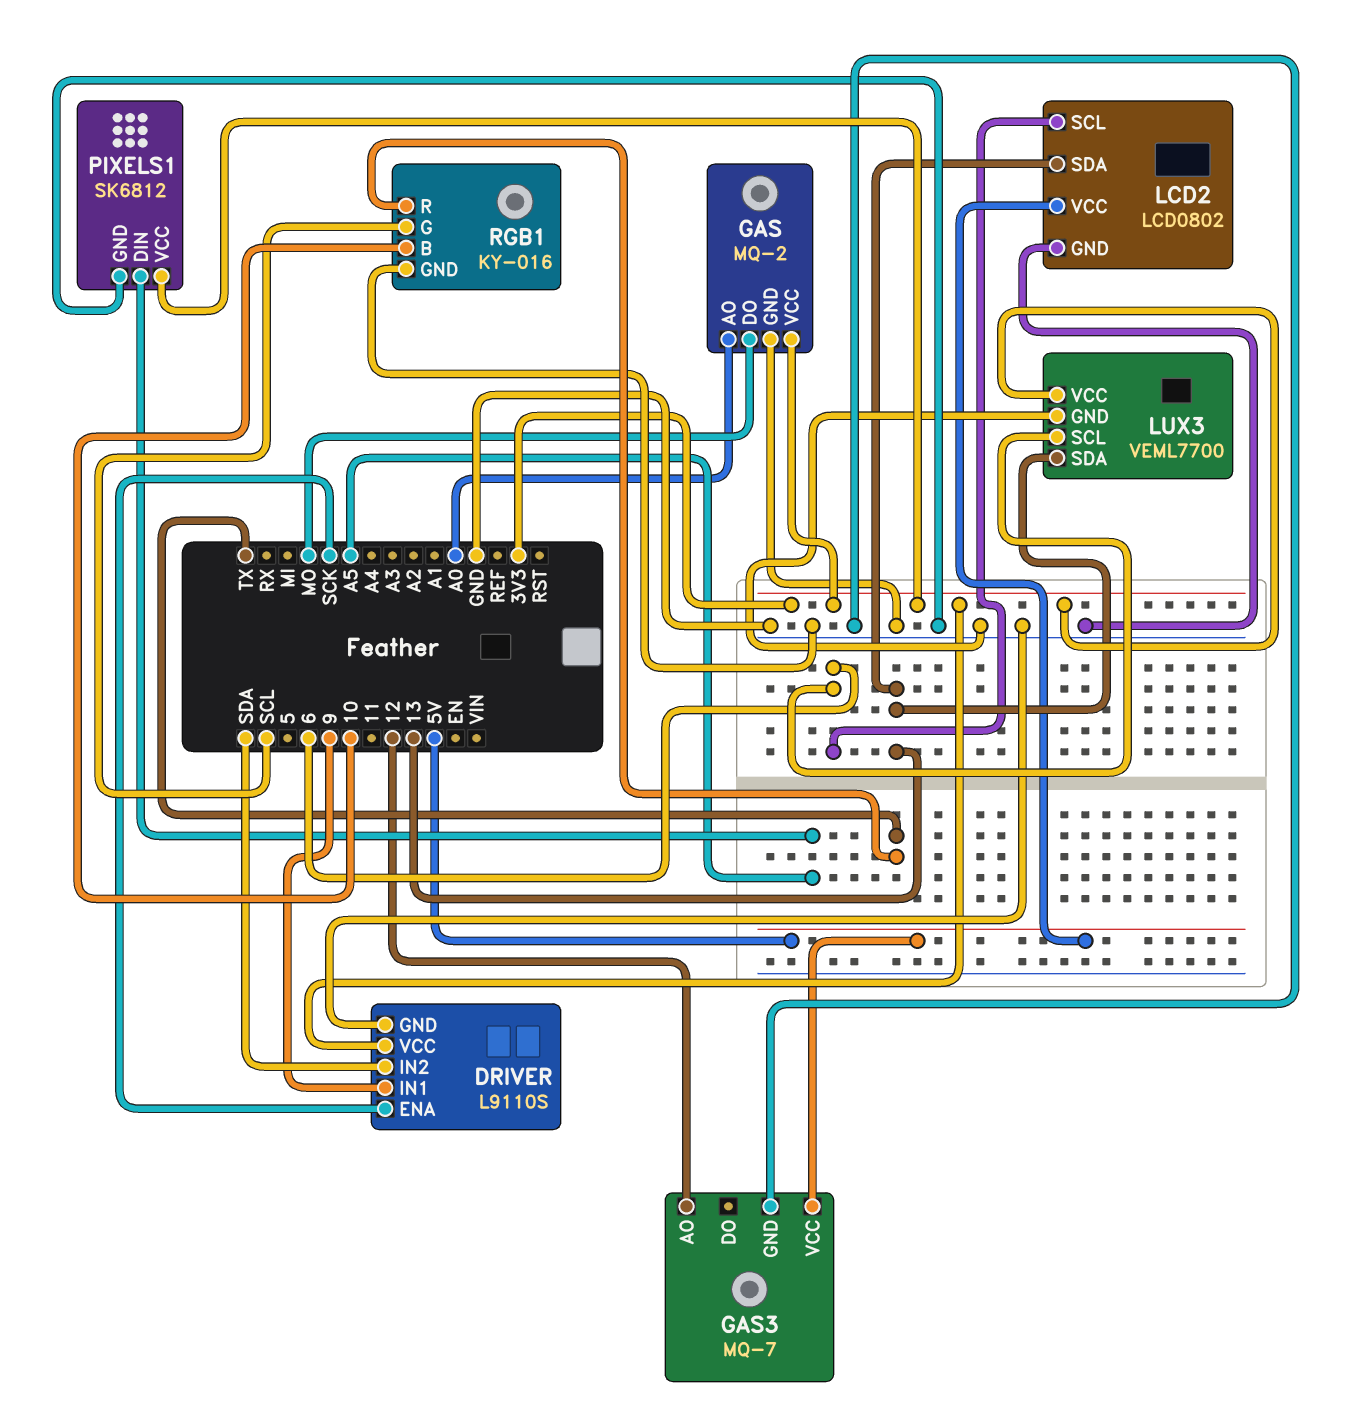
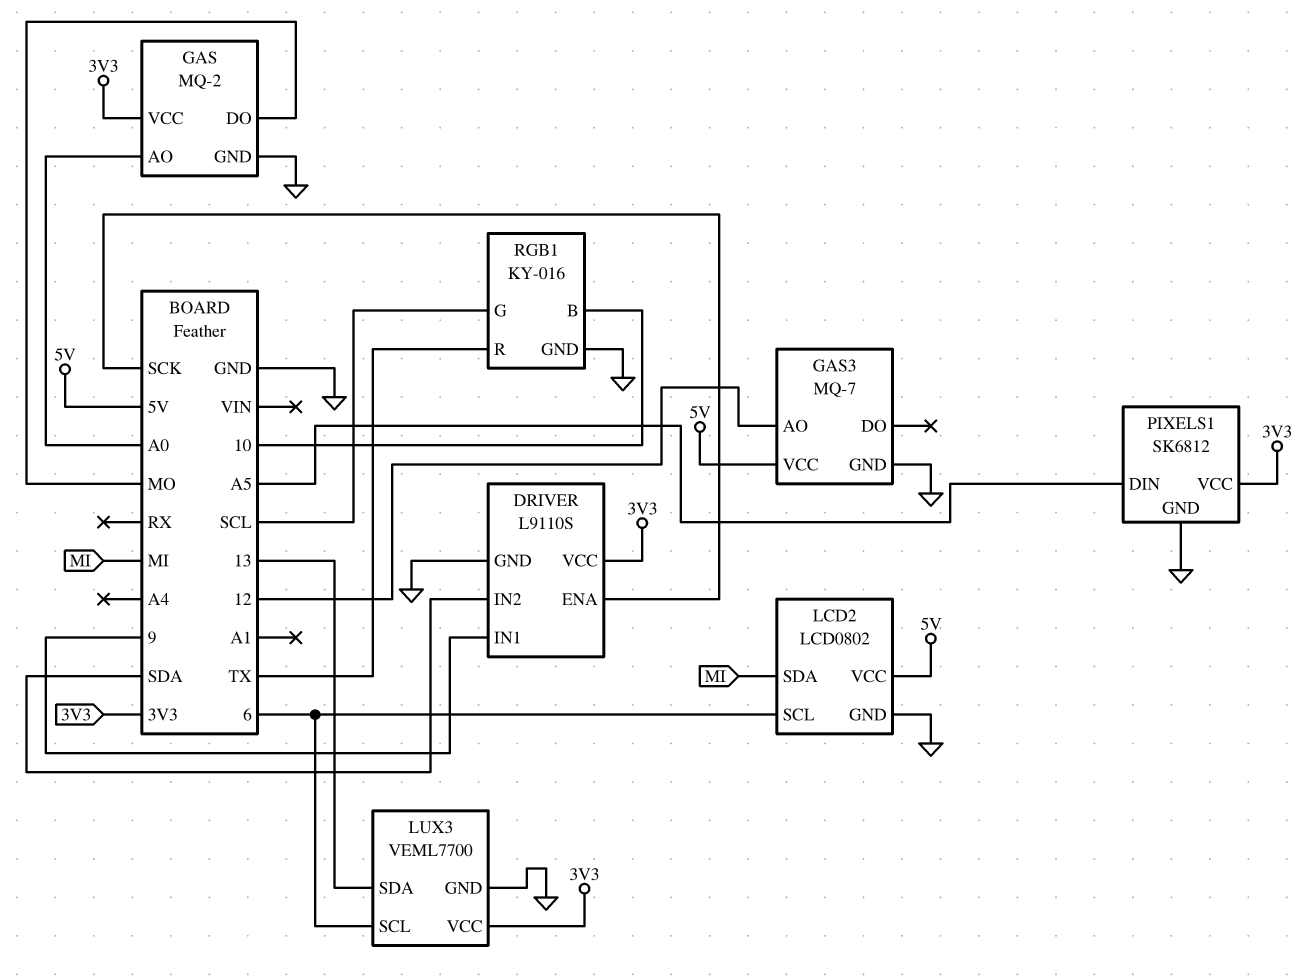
LCD2 pin SDA: 13 -> MI

